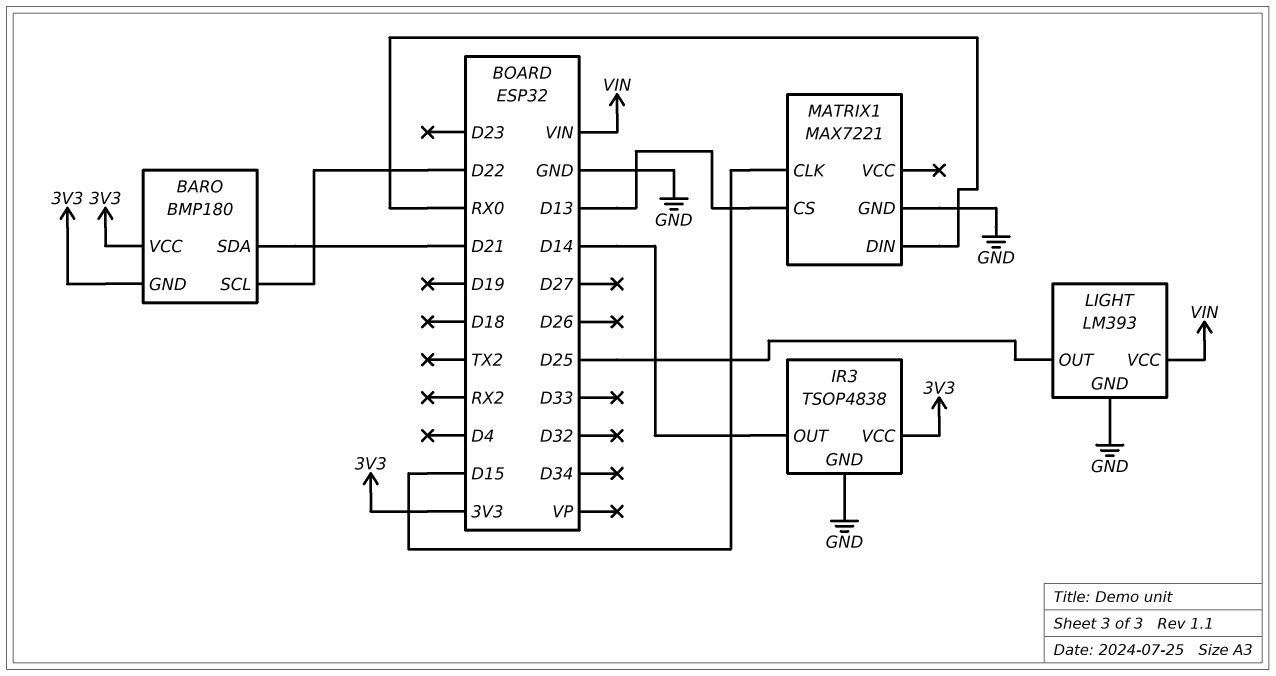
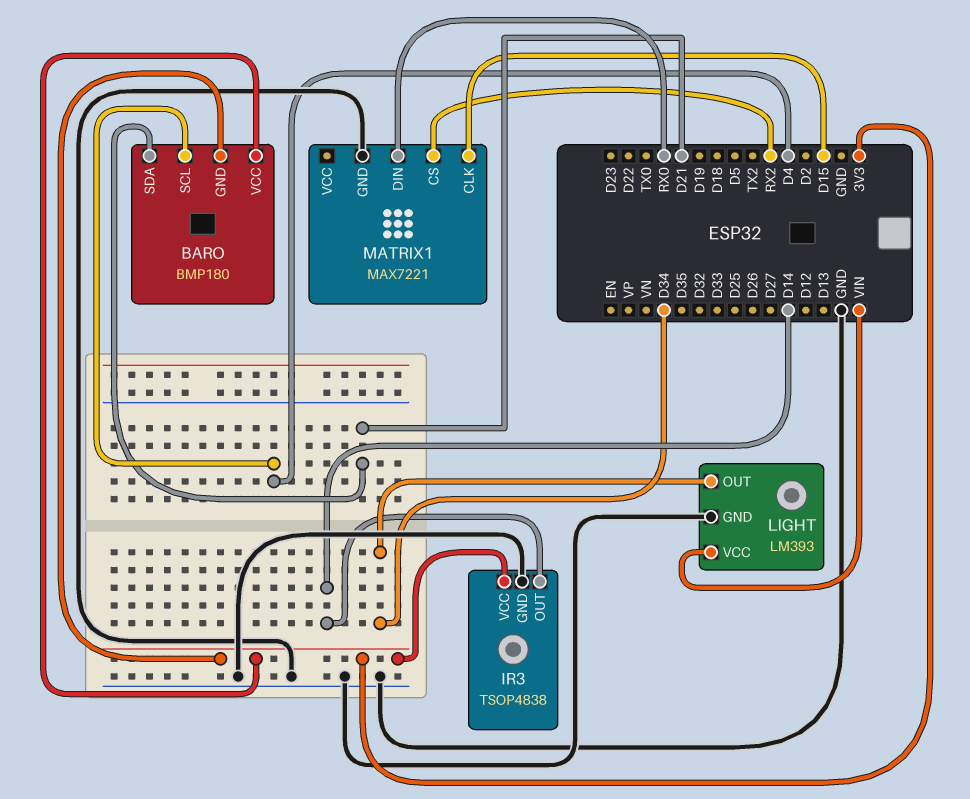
BARO pin SCL: D22 -> D4
LIGHT pin OUT: D25 -> D34
MATRIX1 pin CS: D13 -> RX2

